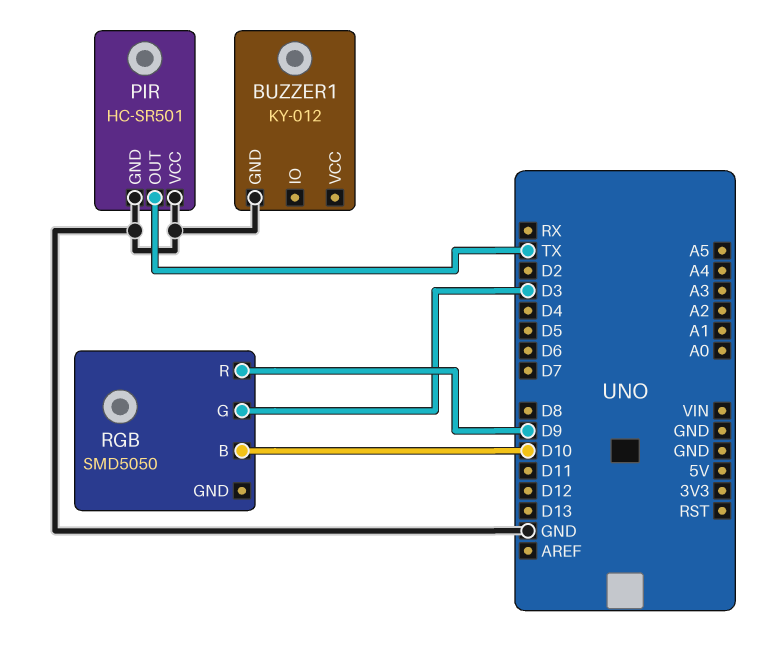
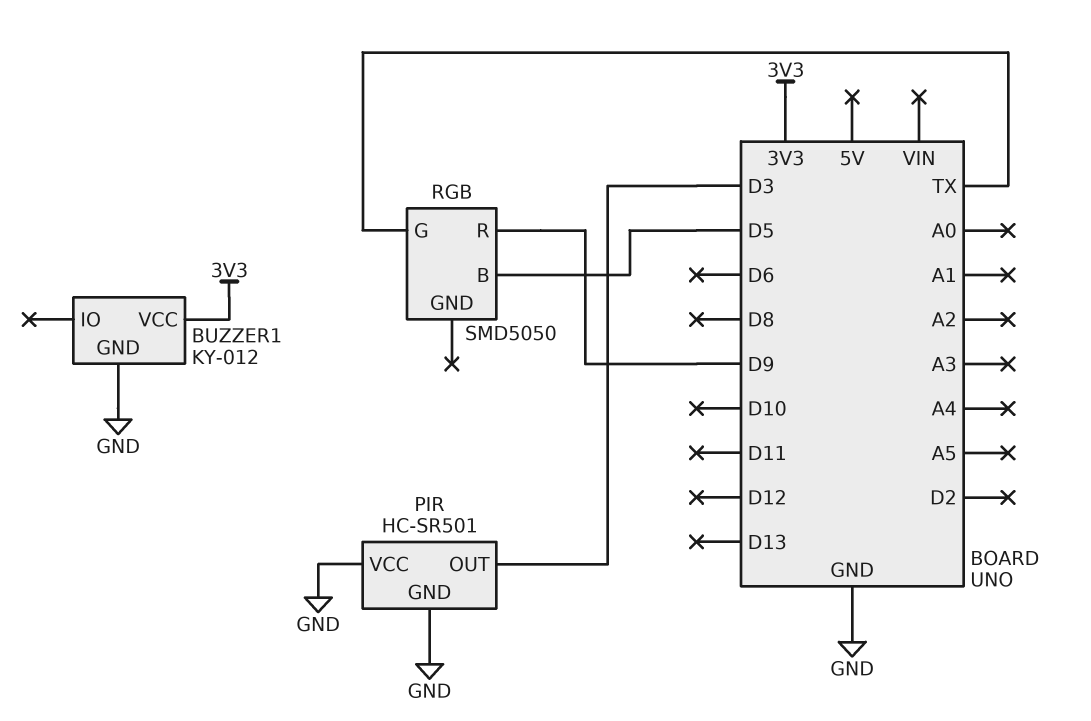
BUZZER1 pin VCC: none -> 3V3
PIR pin OUT: TX -> D3
RGB pin B: D10 -> D5
RGB pin G: D3 -> TX

